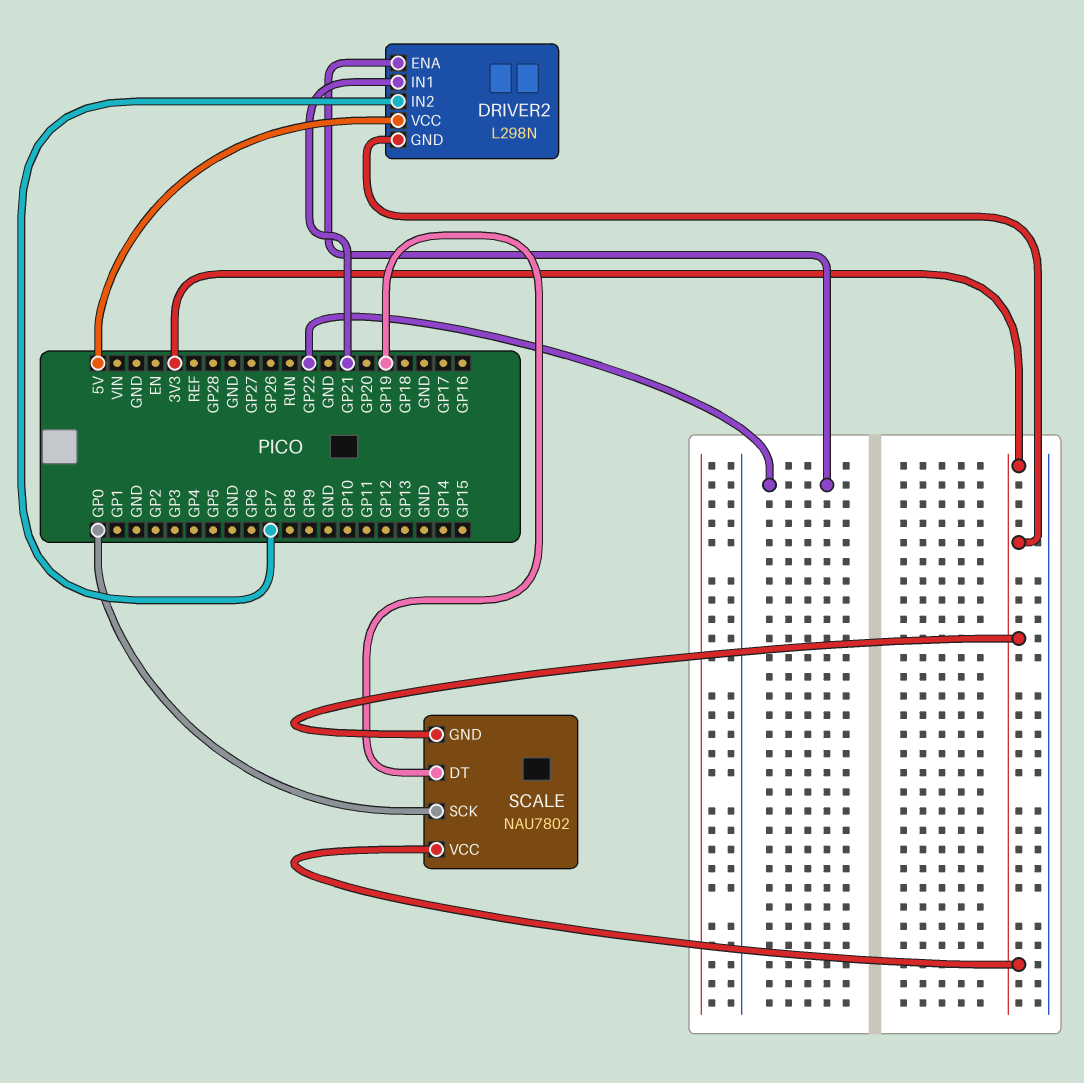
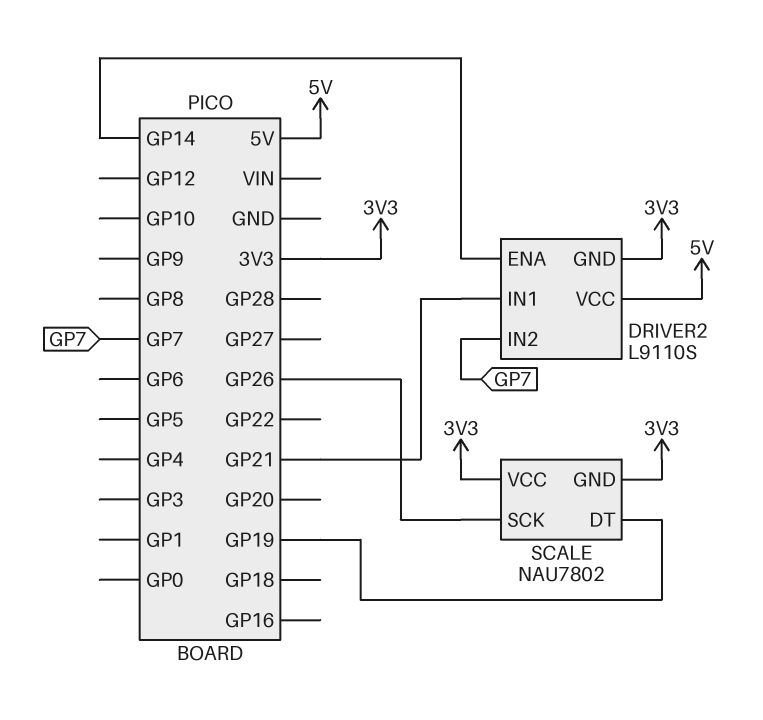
DRIVER2: L298N -> L9110S
DRIVER2 pin ENA: GP22 -> GP14
SCALE pin SCK: GP0 -> GP26

